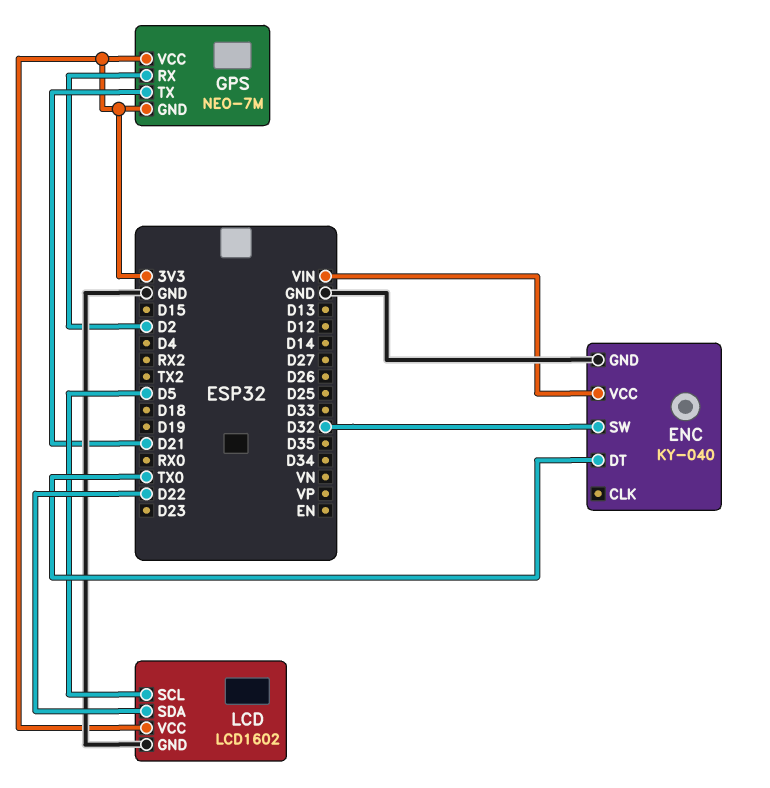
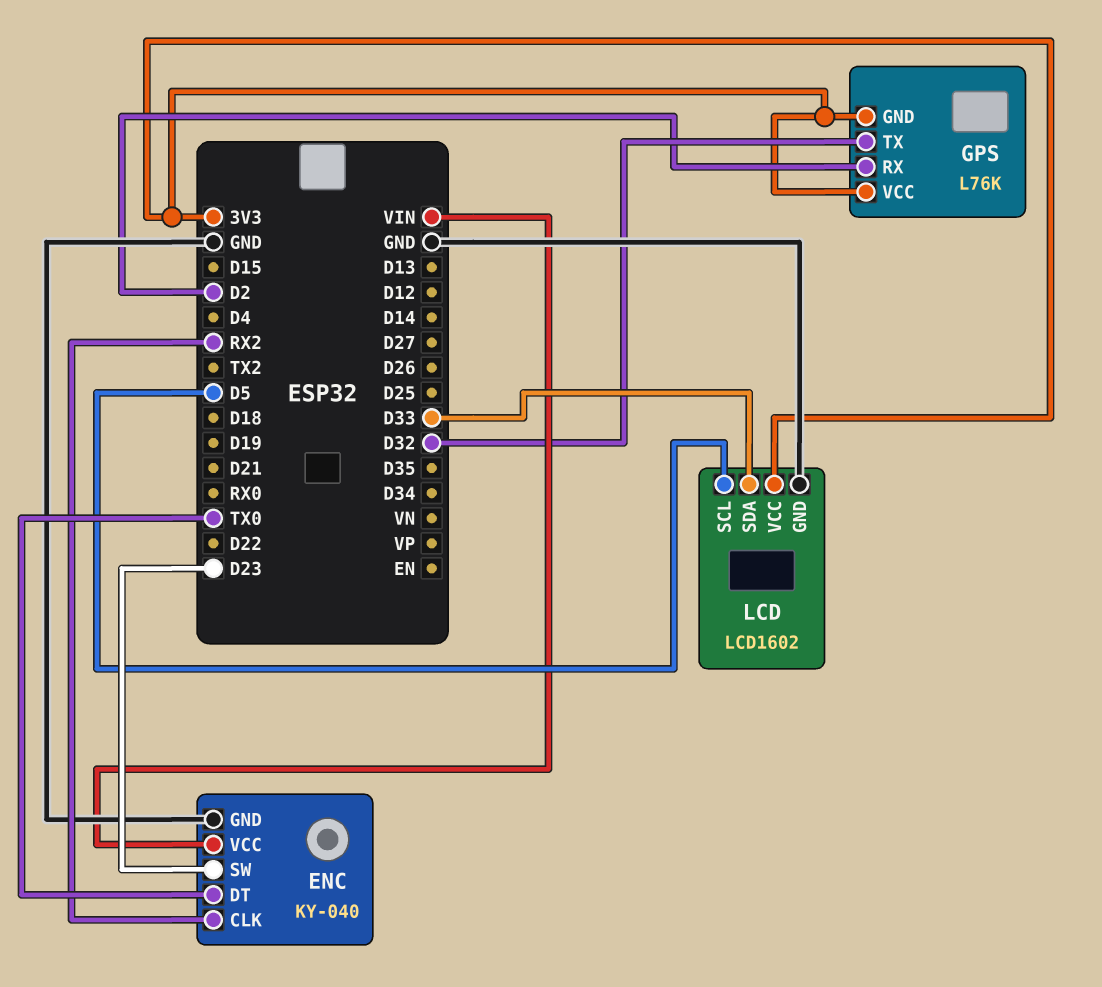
ENC pin CLK: none -> RX2
ENC pin SW: D32 -> D23
GPS: NEO-7M -> L76K
GPS pin TX: D21 -> D32
LCD pin SDA: D22 -> D33

